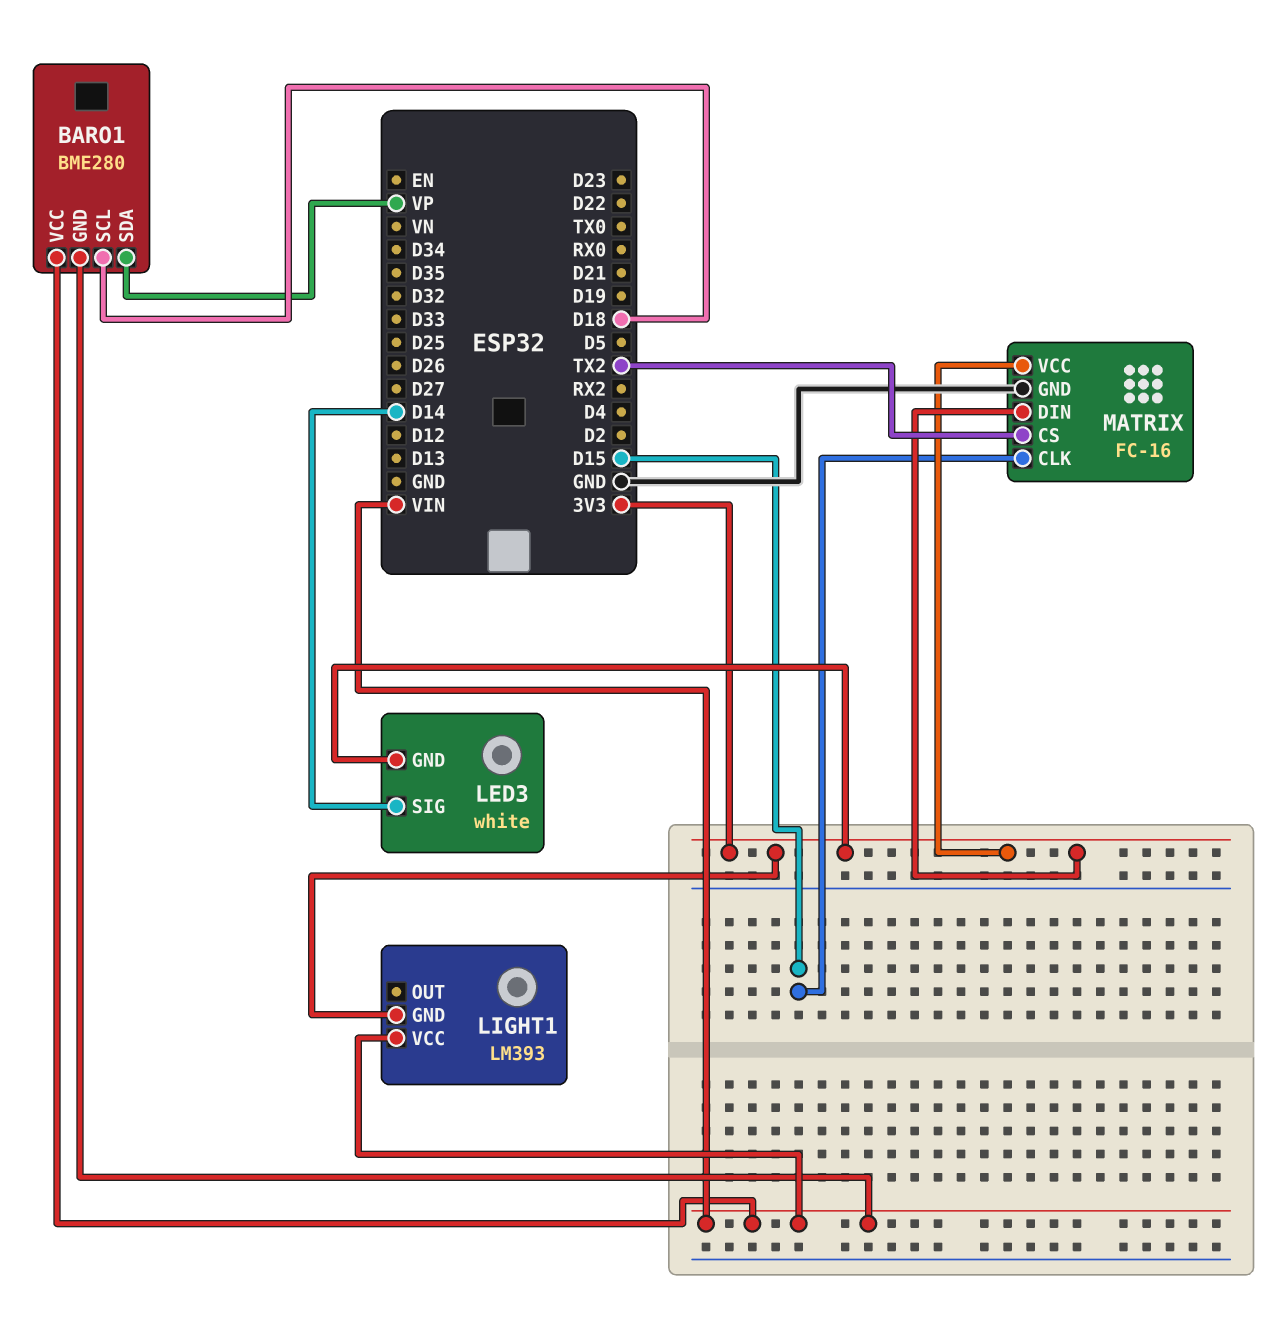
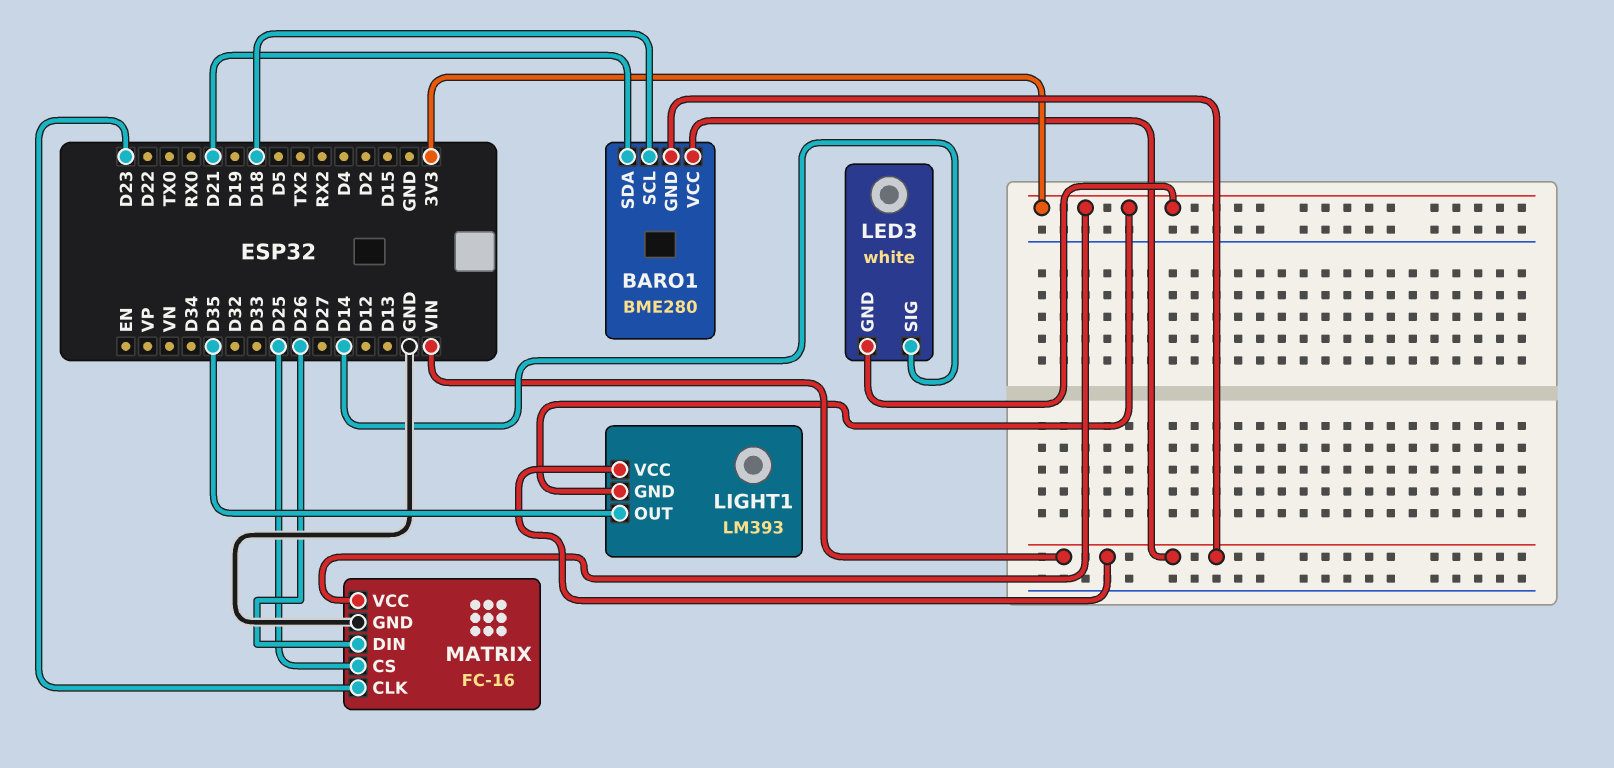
BARO1 pin SDA: VP -> D21
LIGHT1 pin OUT: none -> D35
MATRIX pin CLK: D15 -> D23
MATRIX pin CS: TX2 -> D25
MATRIX pin DIN: 3V3 -> D26

